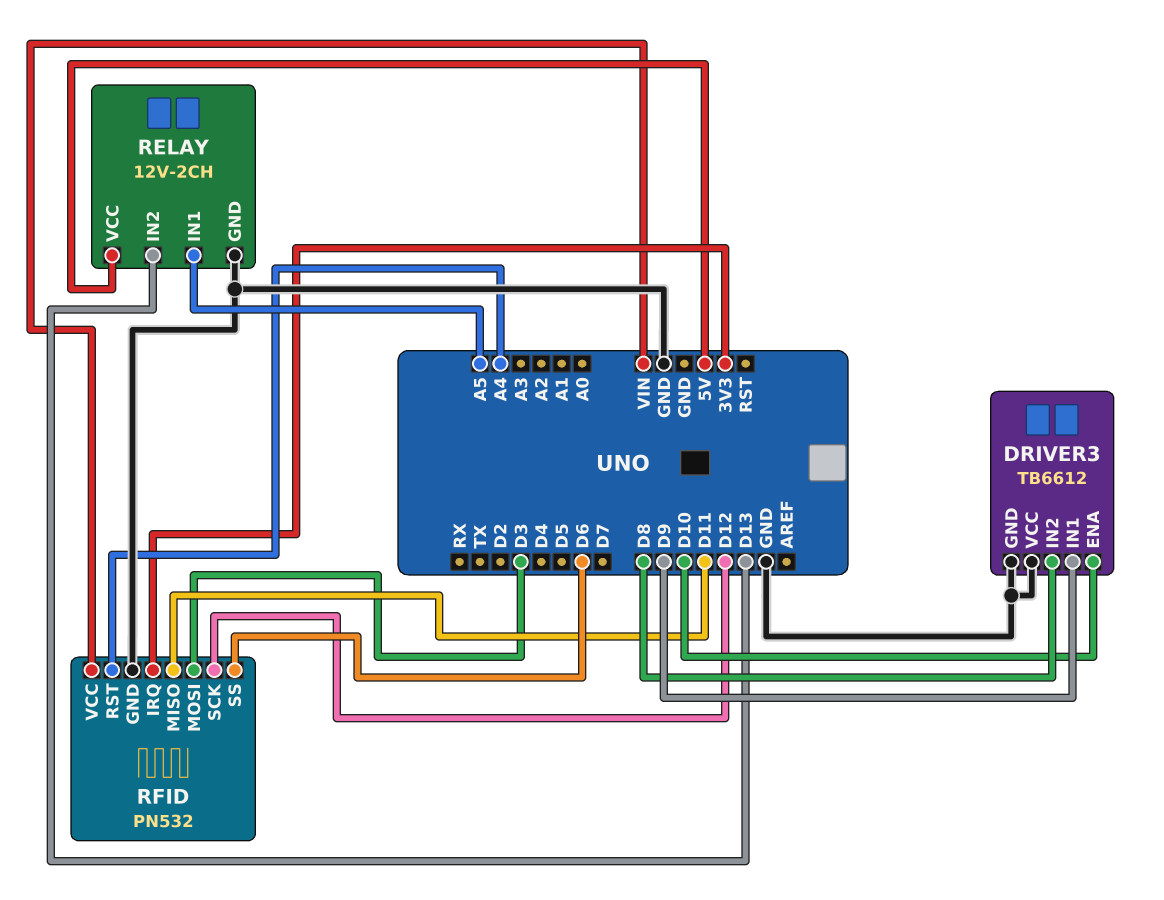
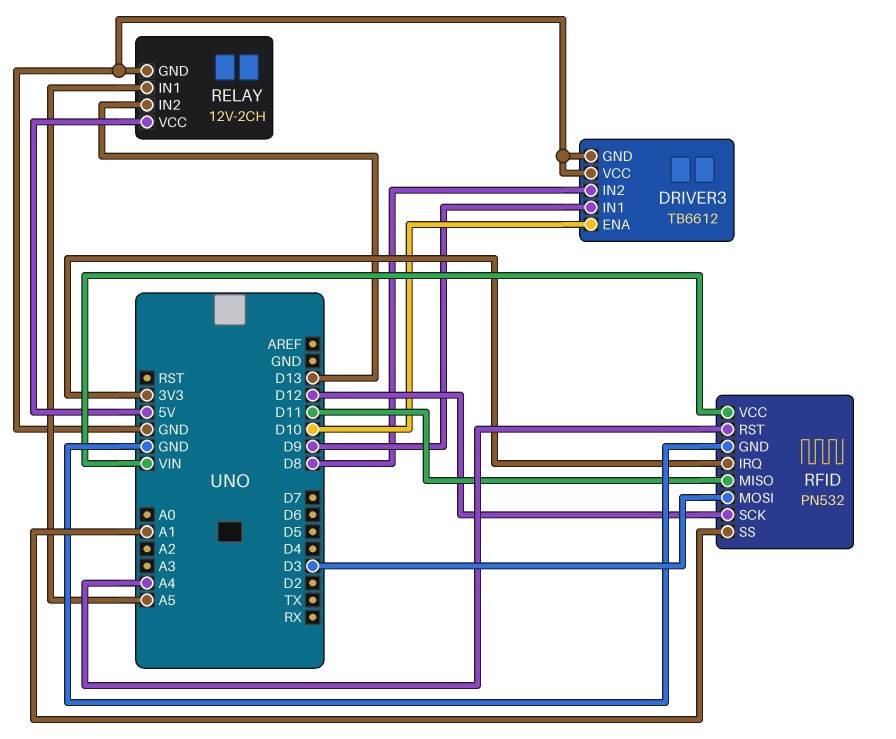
RFID pin SS: D6 -> A1

